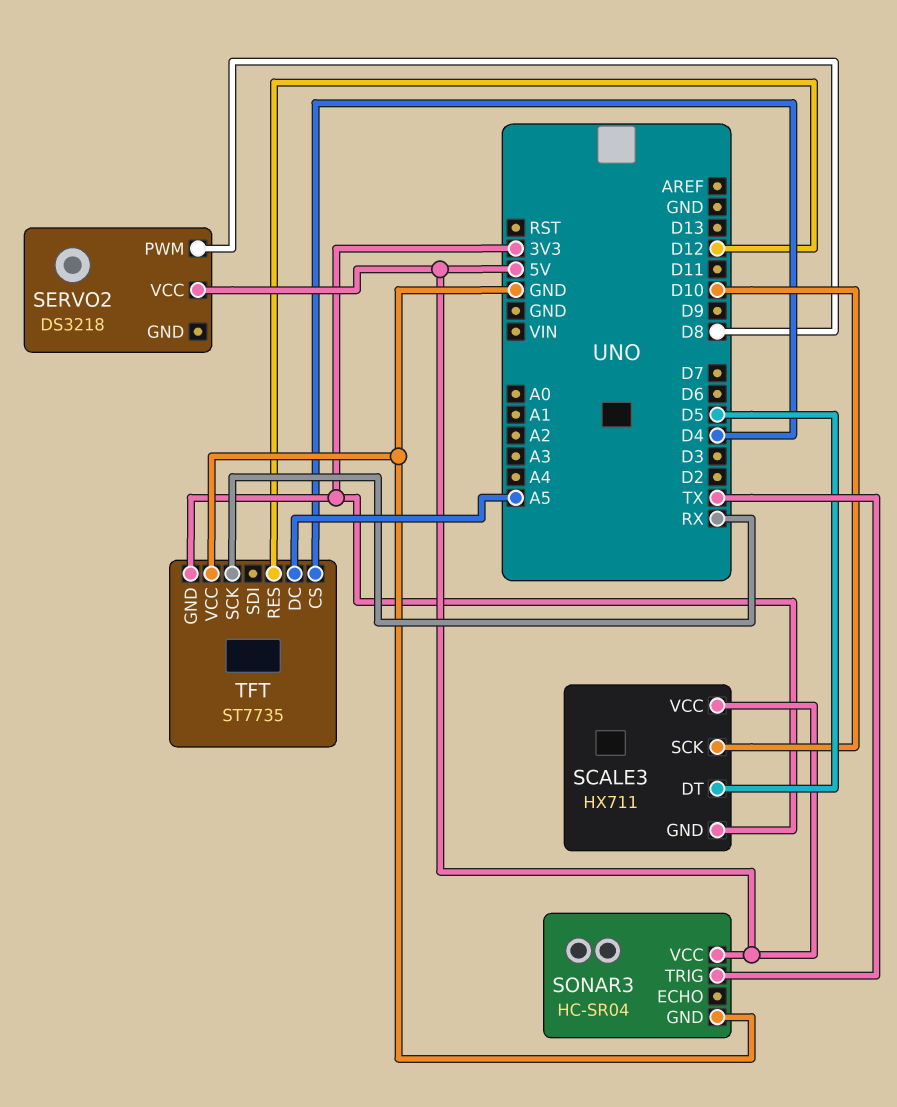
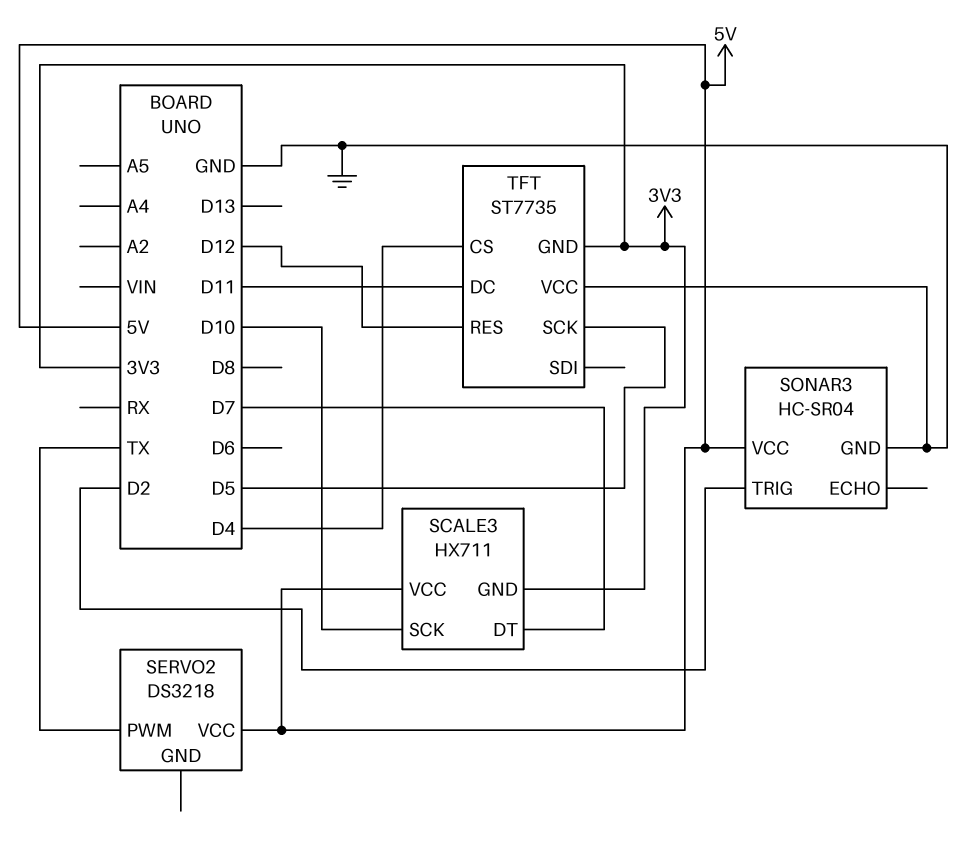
SCALE3 pin DT: D5 -> D7
SERVO2 pin PWM: D8 -> TX
SONAR3 pin TRIG: TX -> D2
TFT pin DC: A5 -> D11
TFT pin SCK: RX -> D5

